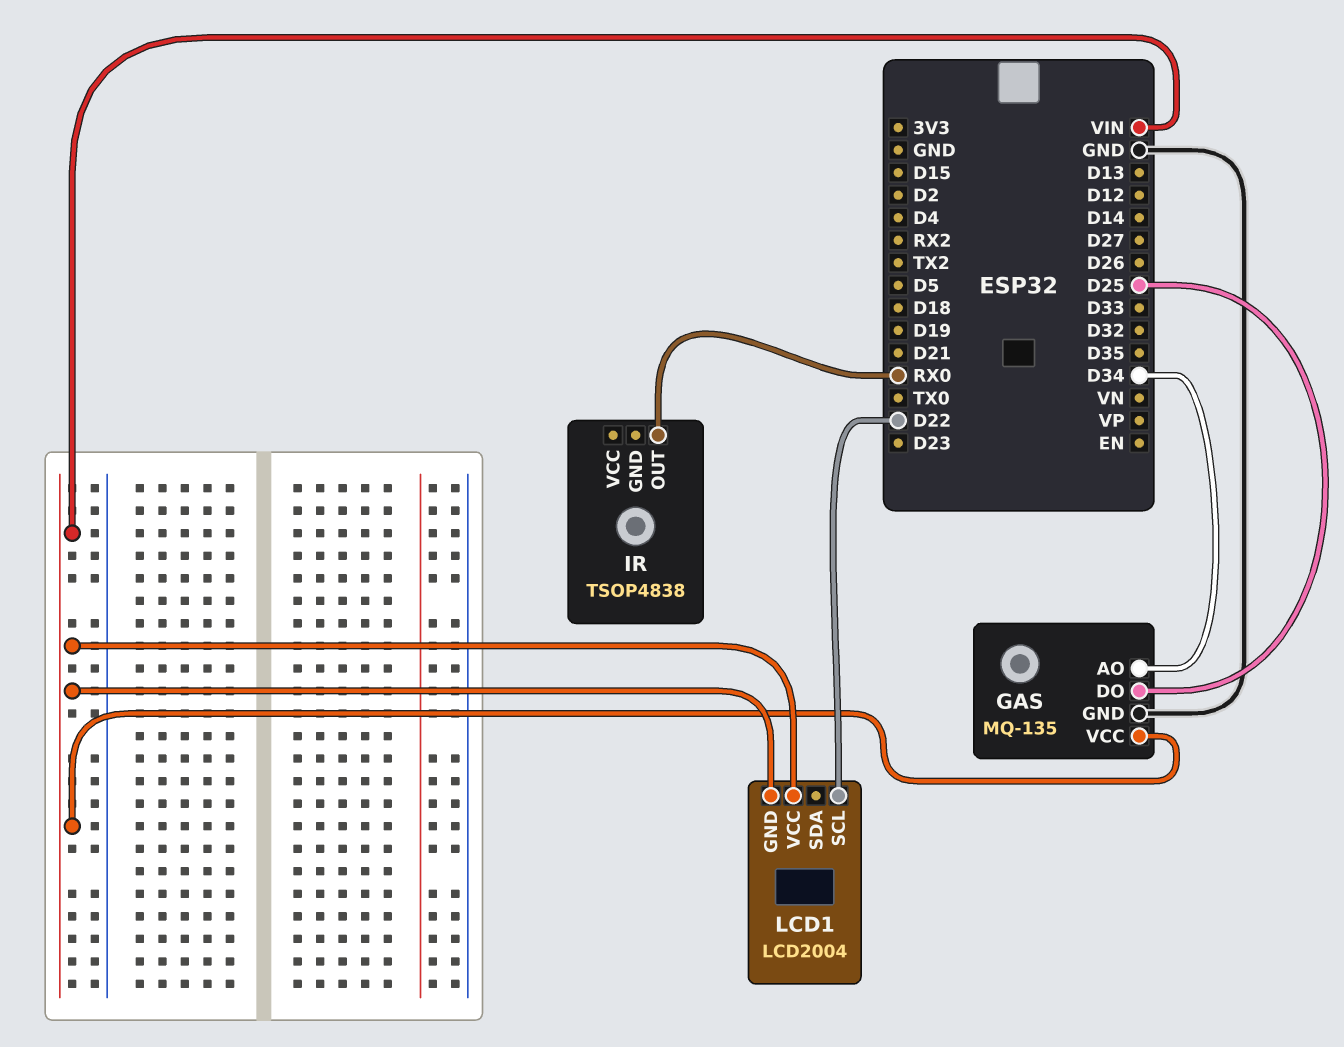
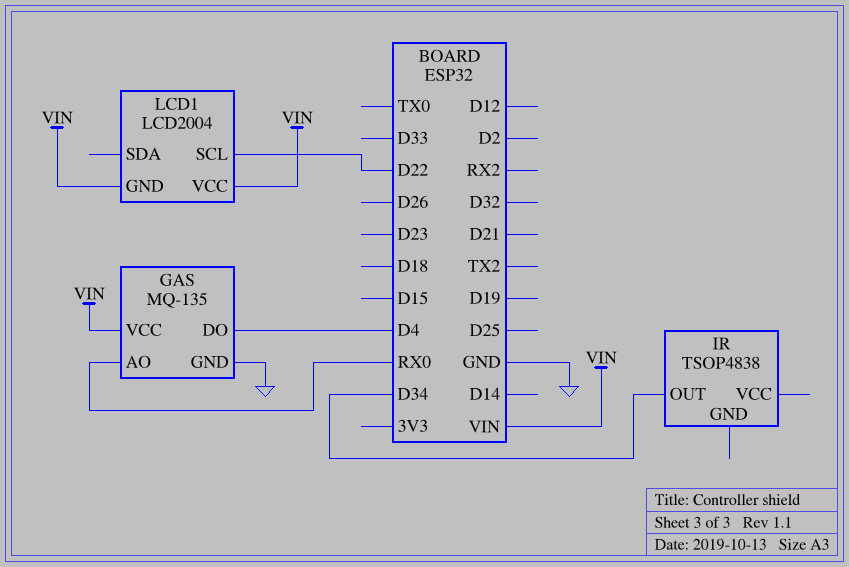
GAS pin AO: D34 -> RX0
GAS pin DO: D25 -> D4
IR pin OUT: RX0 -> D34

